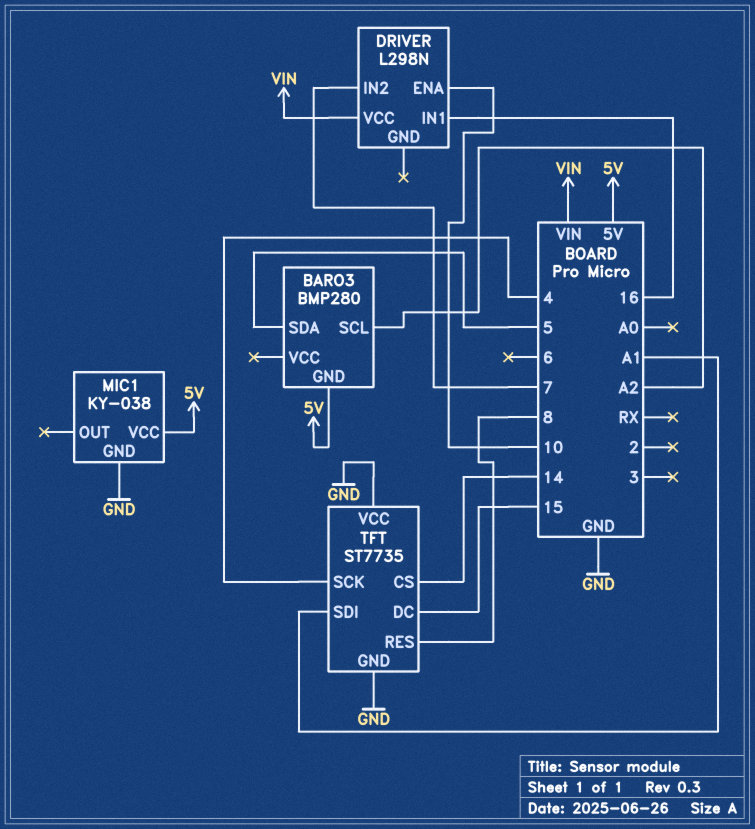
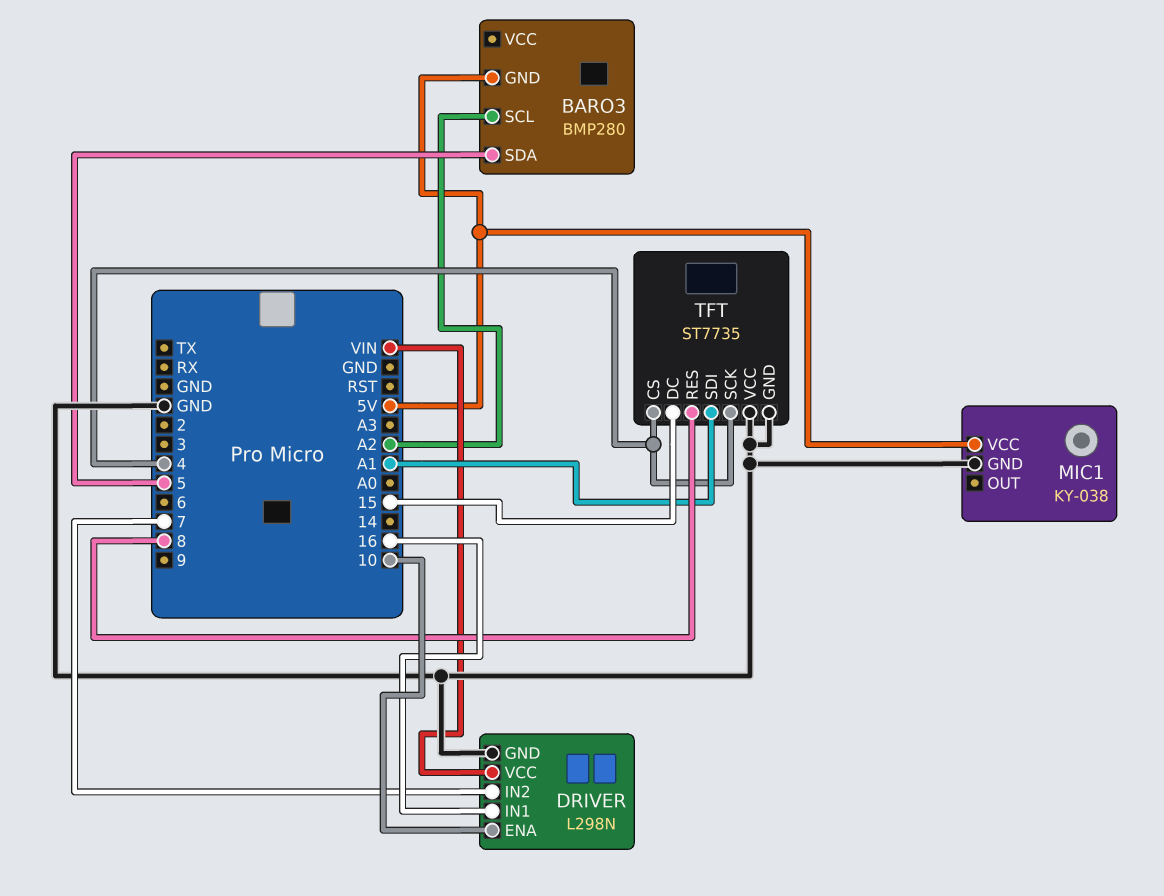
DRIVER pin GND: none -> GND
TFT pin CS: 14 -> 4

